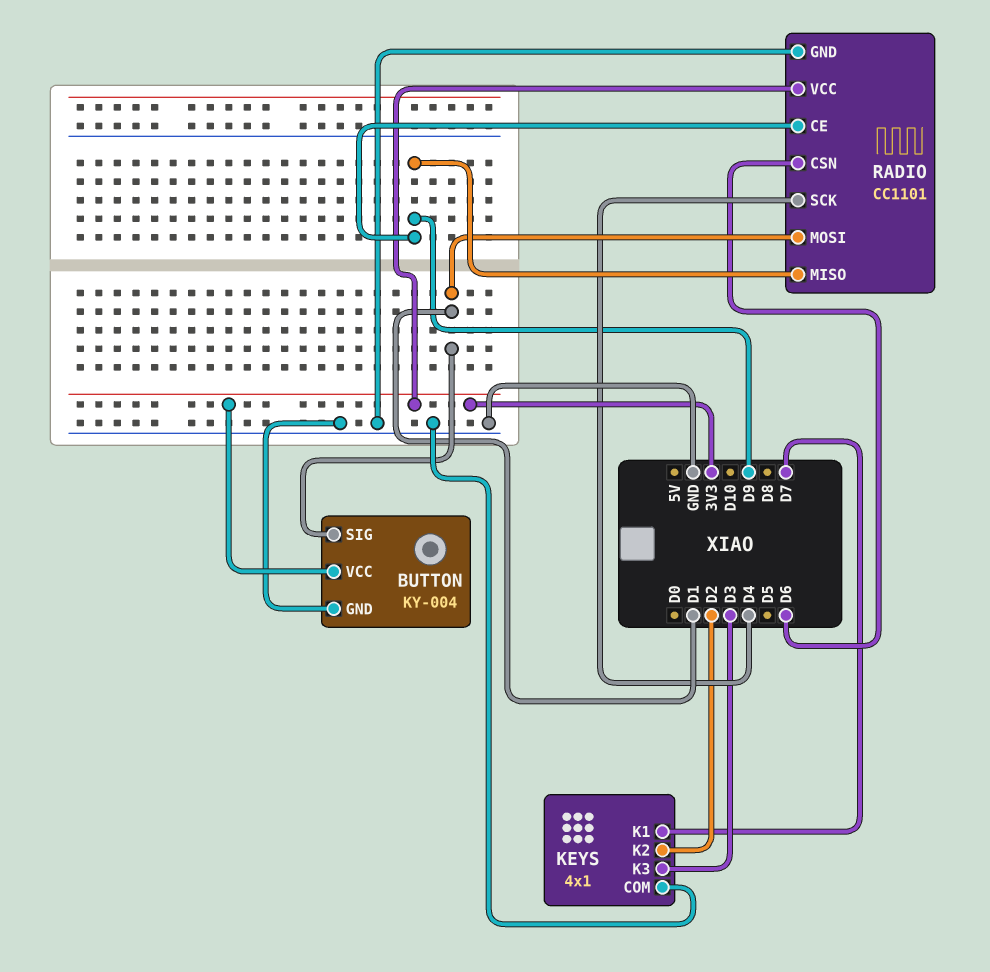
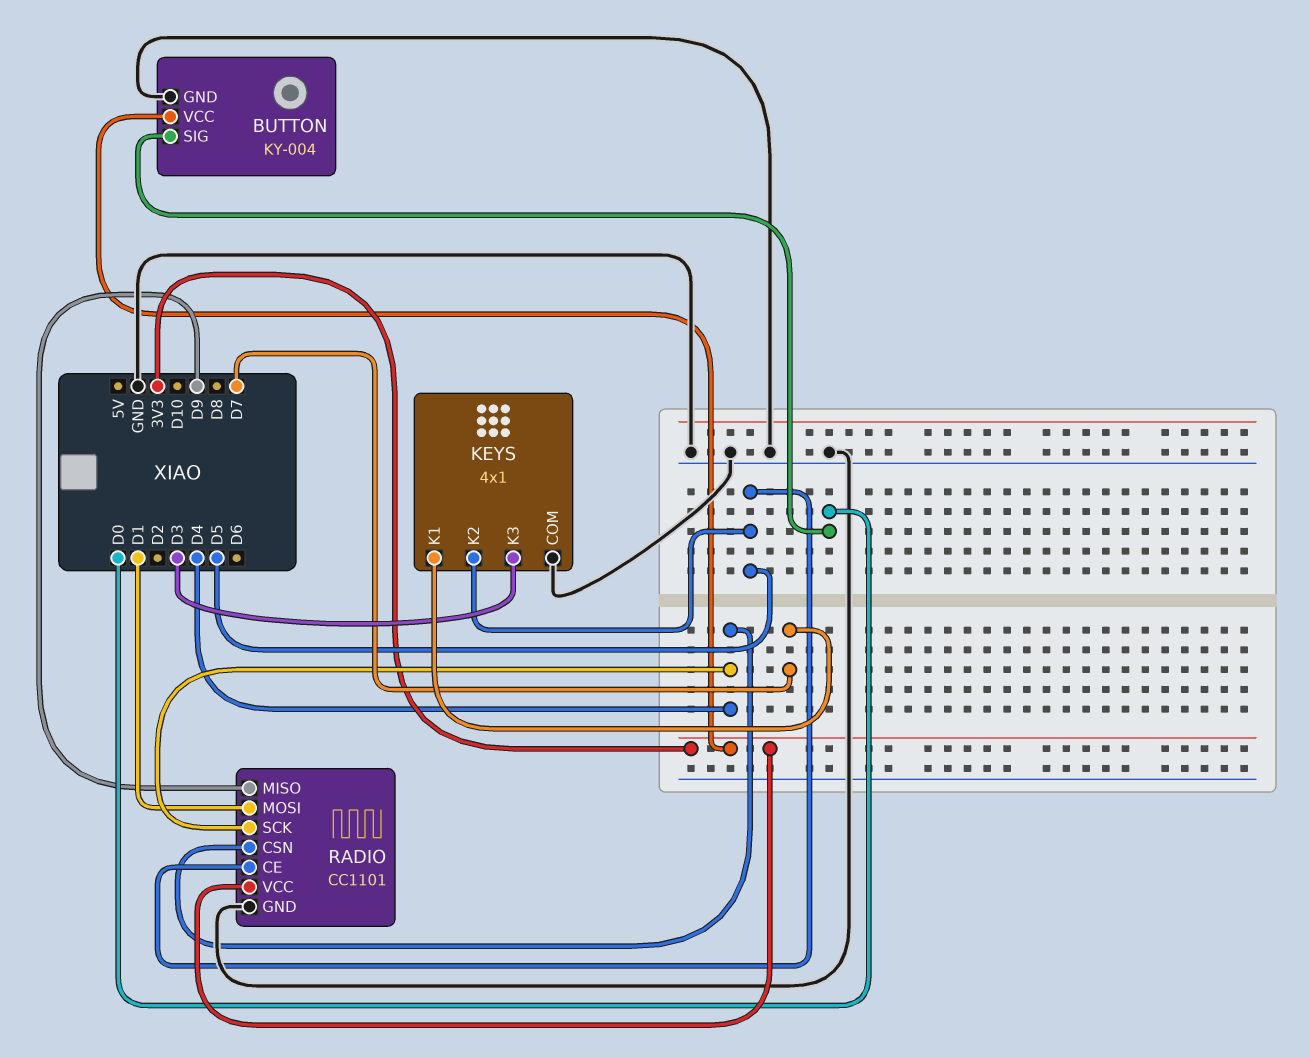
BUTTON pin SIG: D1 -> D0
KEYS pin K2: D2 -> D5
RADIO pin CE: D9 -> D5
RADIO pin CSN: D6 -> D4

